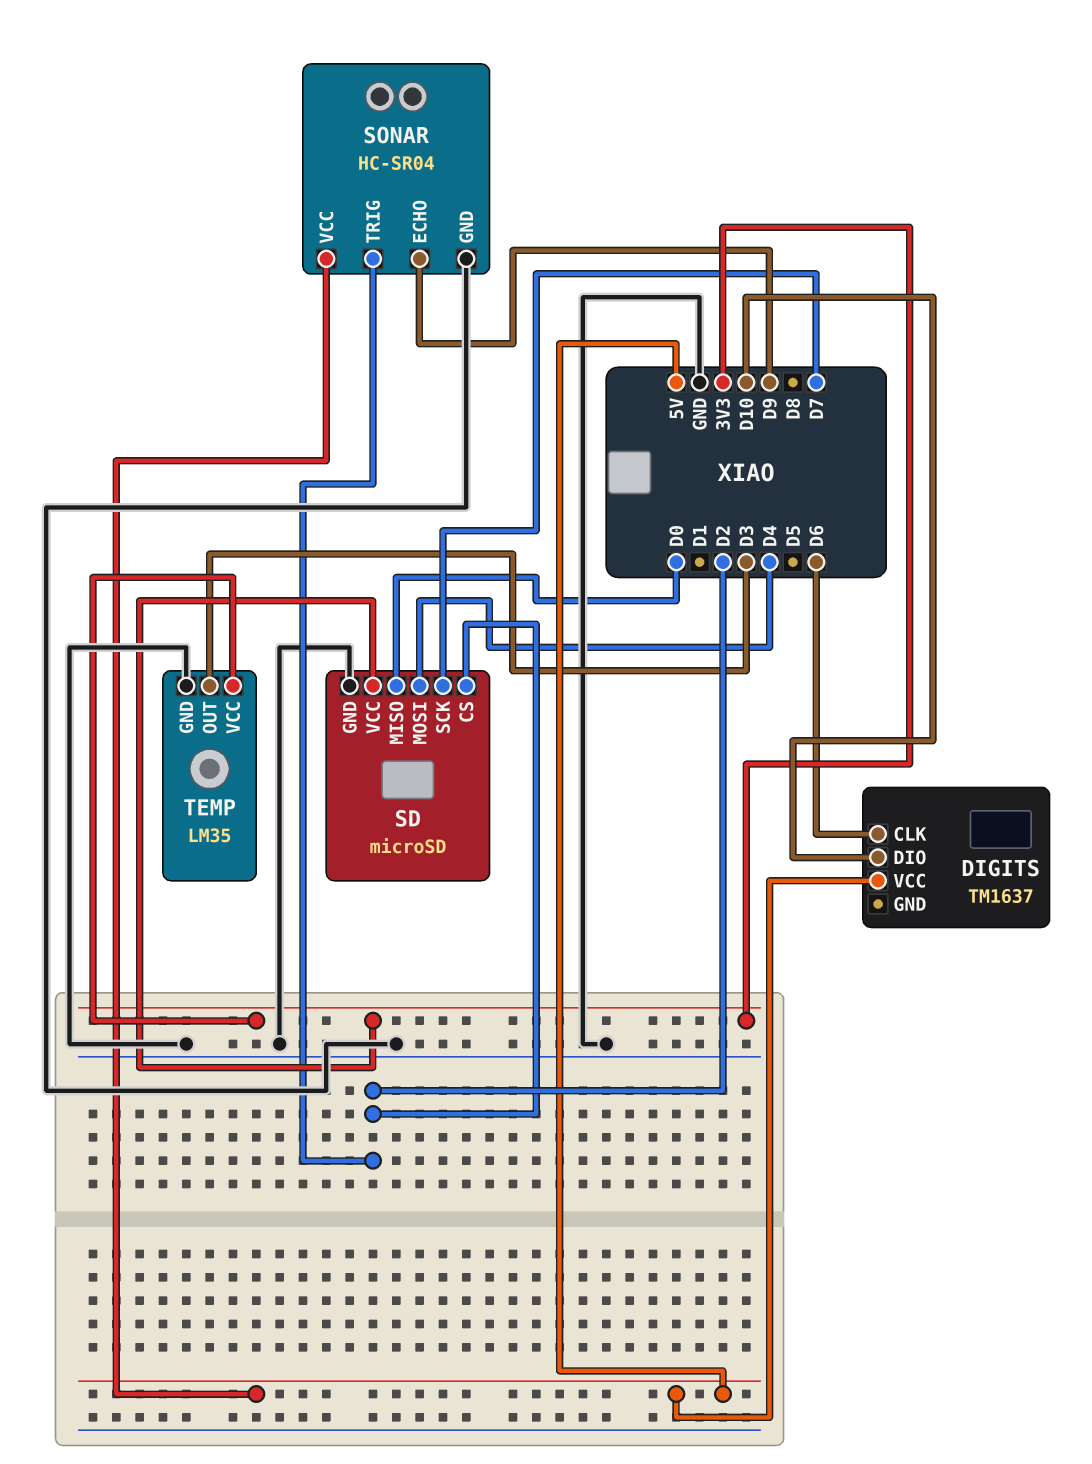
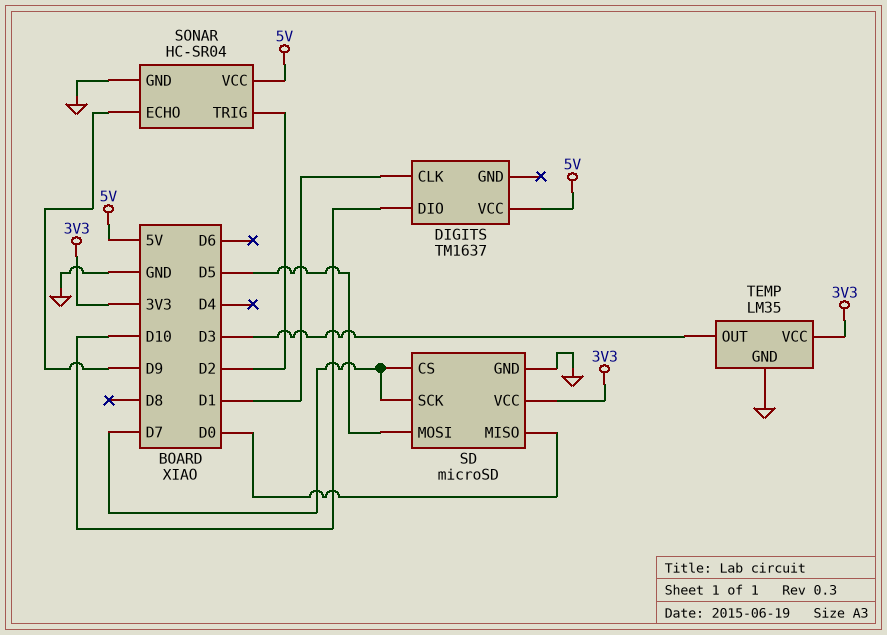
DIGITS pin CLK: D6 -> D1
SD pin CS: D2 -> D7
SD pin MOSI: D4 -> D5

